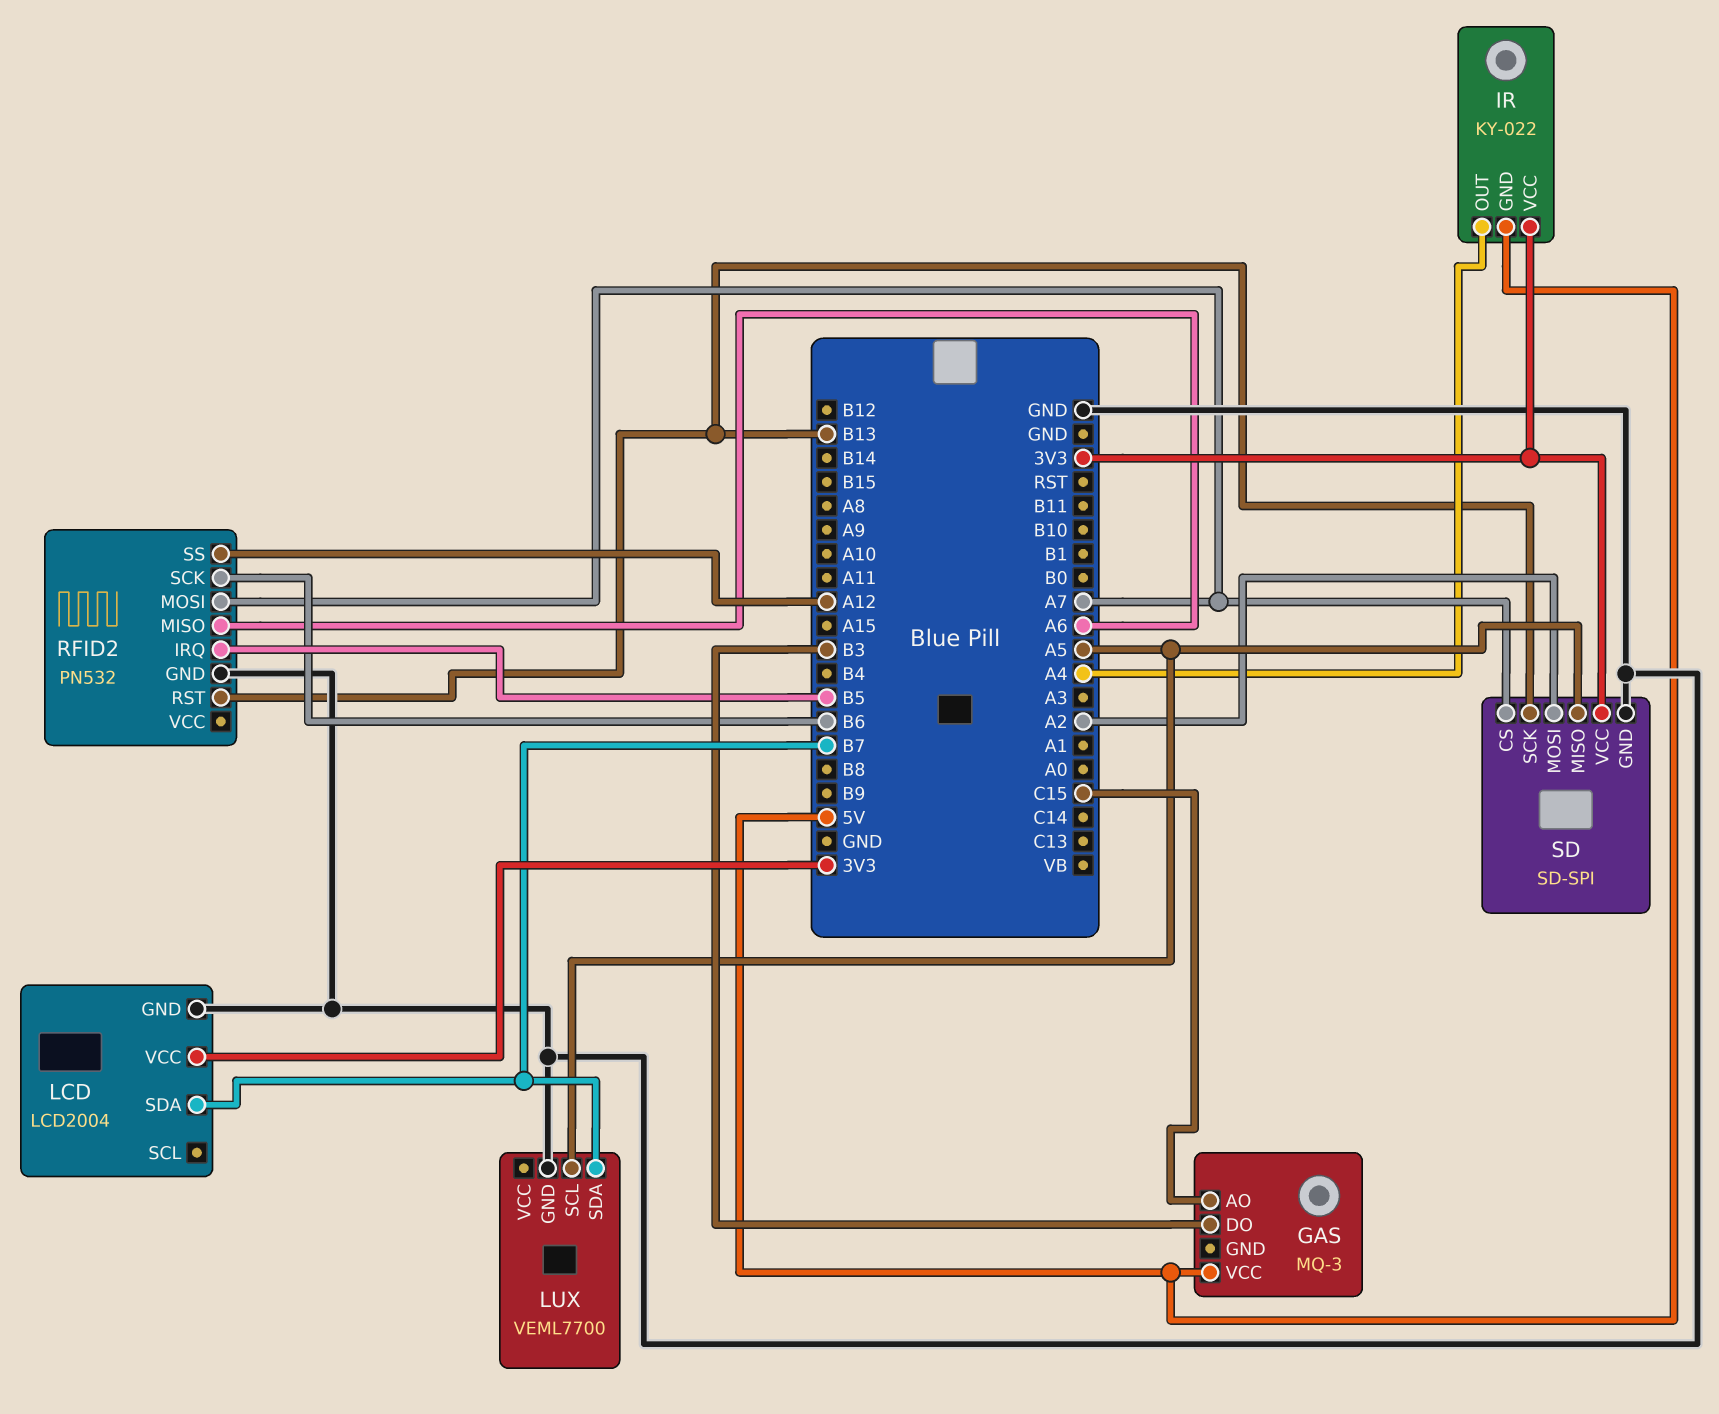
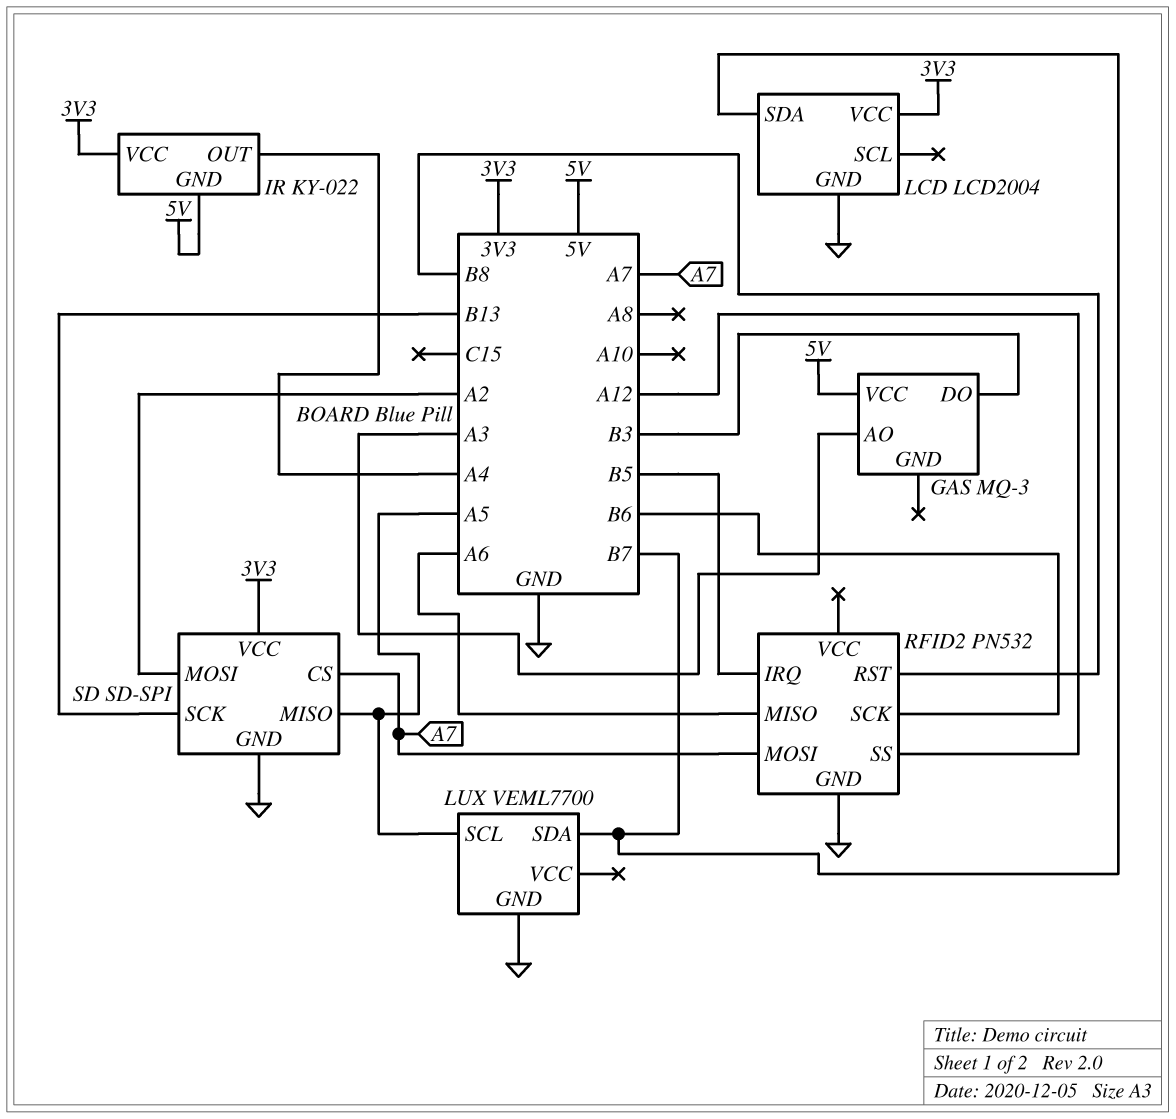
GAS pin AO: C15 -> A3
RFID2 pin RST: B13 -> B8

